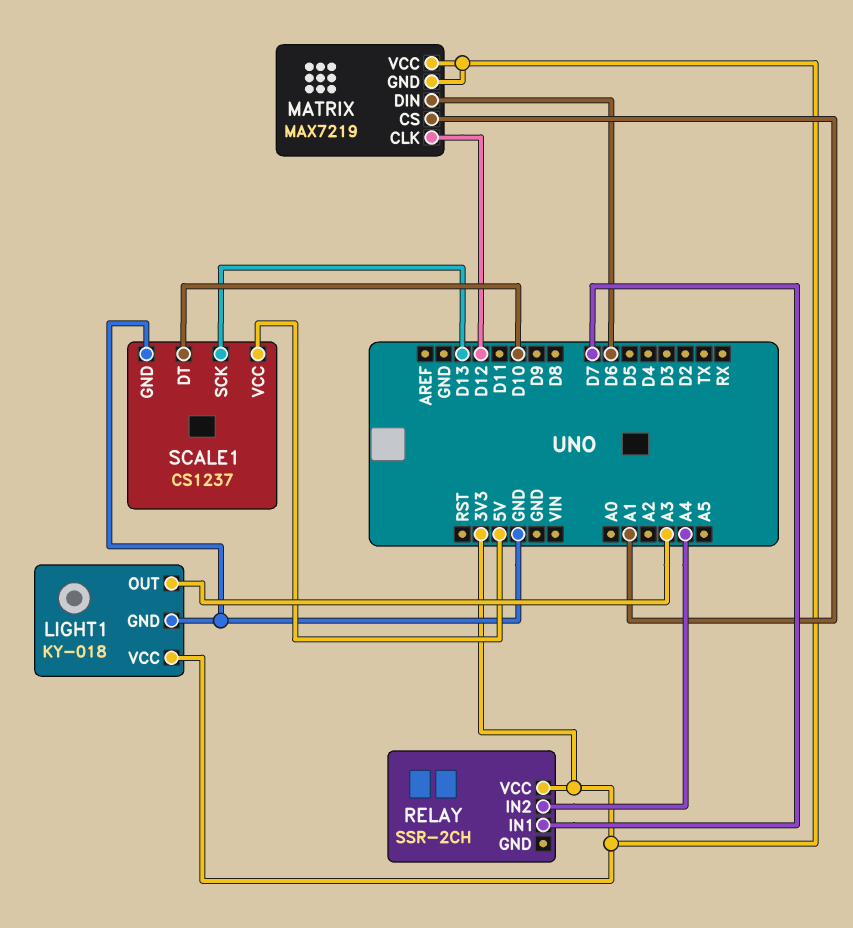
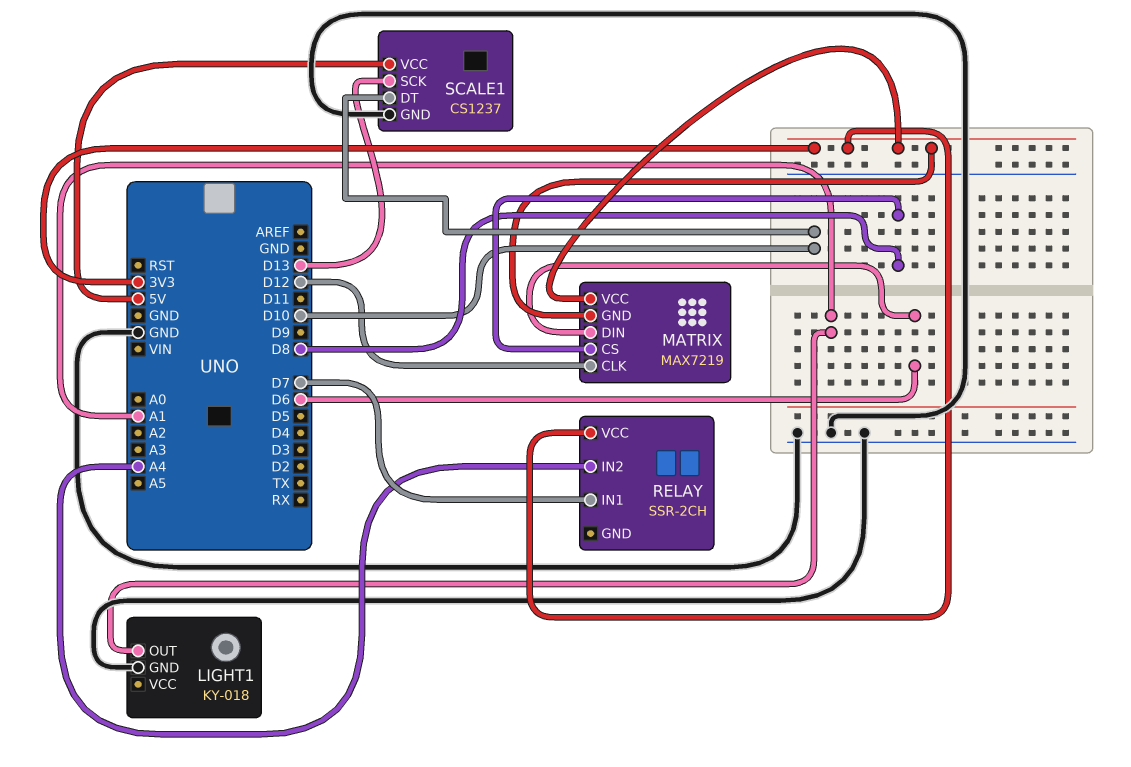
LIGHT1 pin OUT: A3 -> A1
LIGHT1 pin VCC: 3V3 -> none
MATRIX pin CS: A1 -> D8

